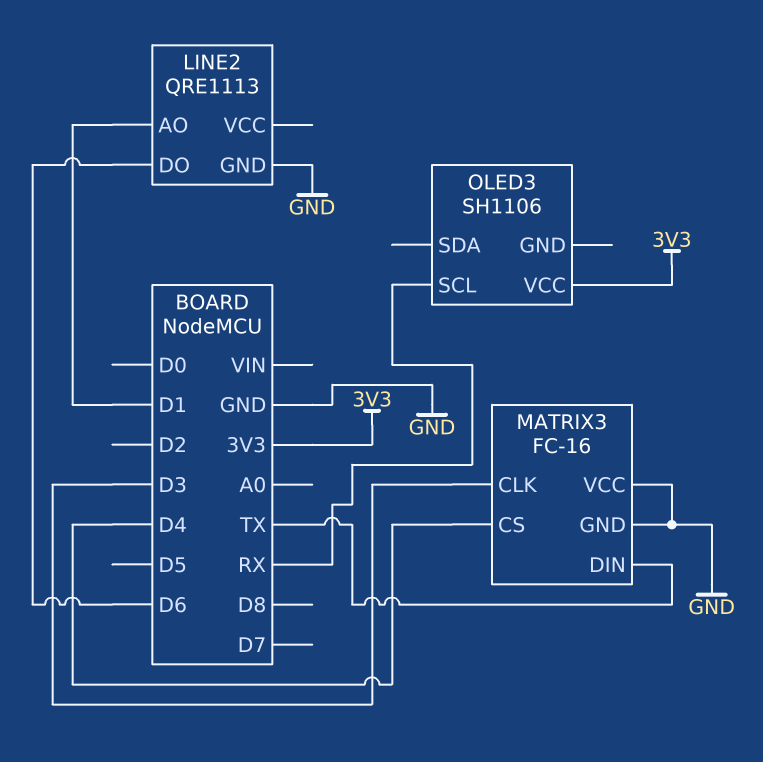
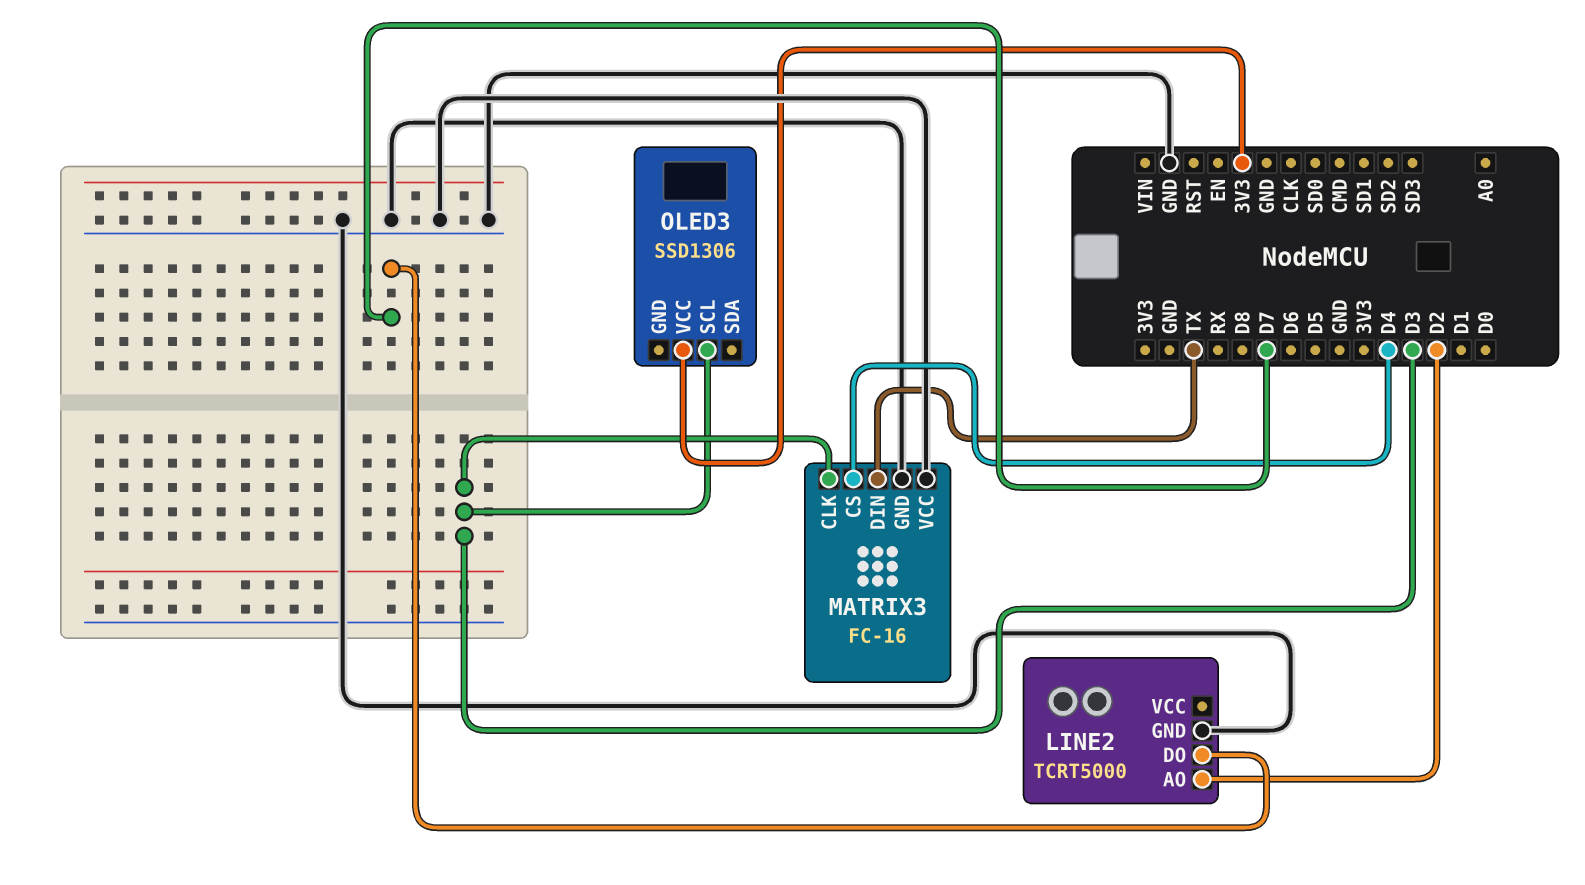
LINE2: QRE1113 -> TCRT5000
LINE2 pin AO: D1 -> D2
LINE2 pin DO: D6 -> D7
OLED3: SH1106 -> SSD1306
OLED3 pin SCL: RX -> D3

